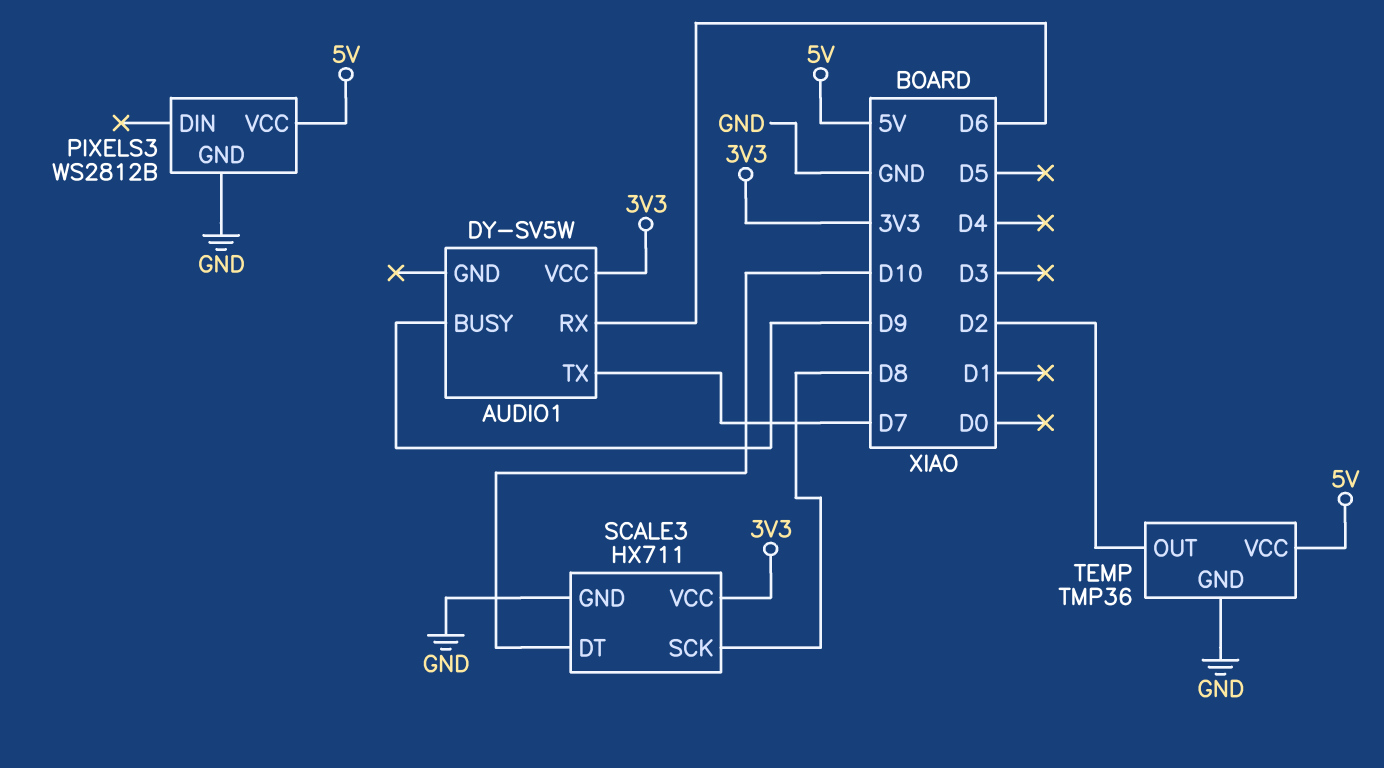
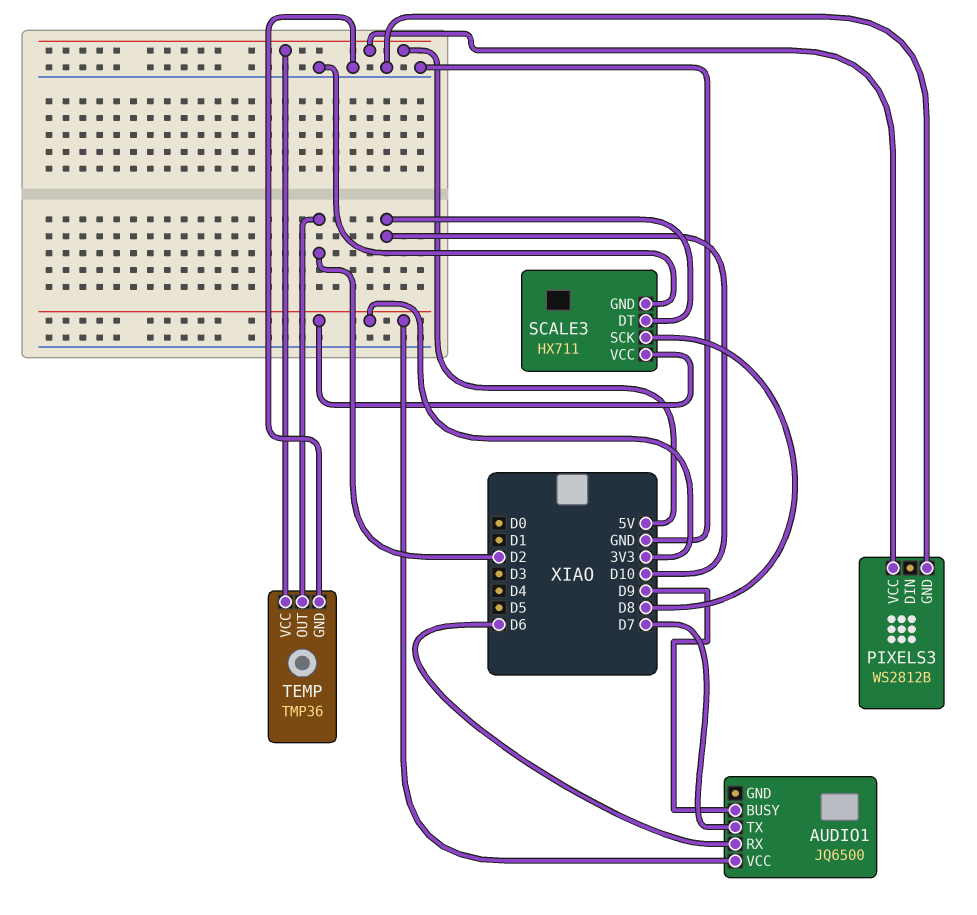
AUDIO1: DY-SV5W -> JQ6500

